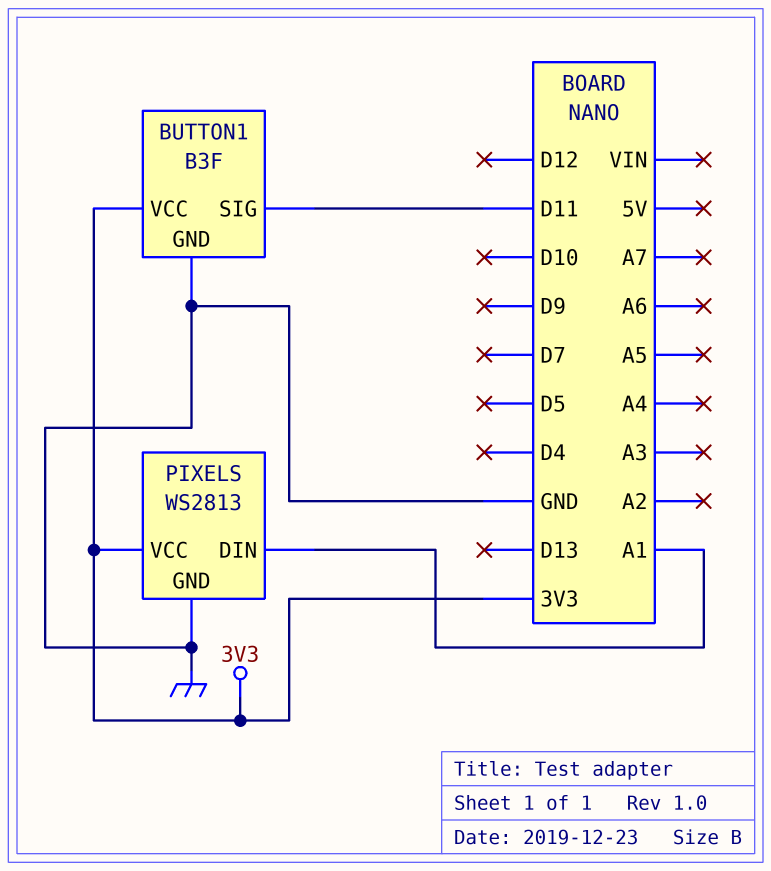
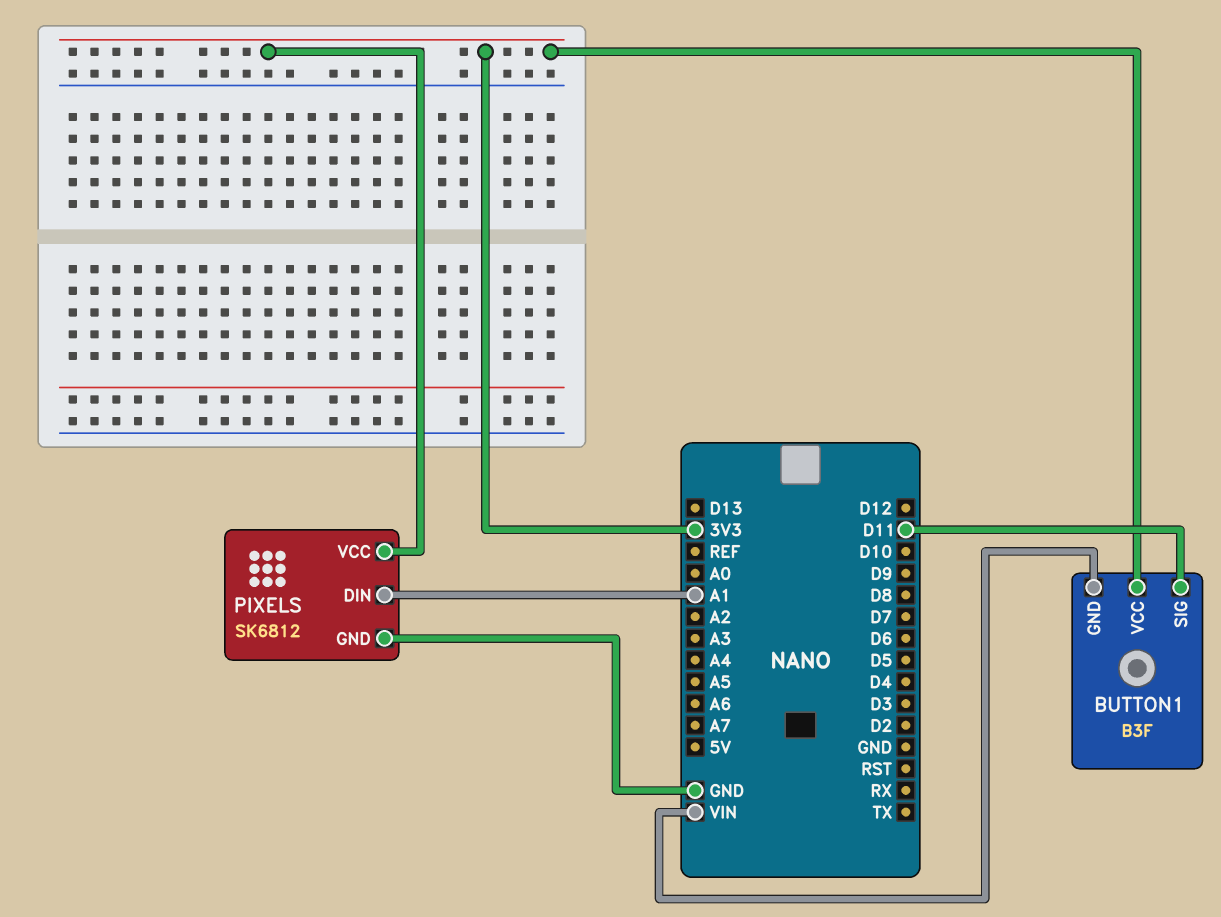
BUTTON1 pin GND: GND -> VIN
PIXELS: WS2813 -> SK6812

